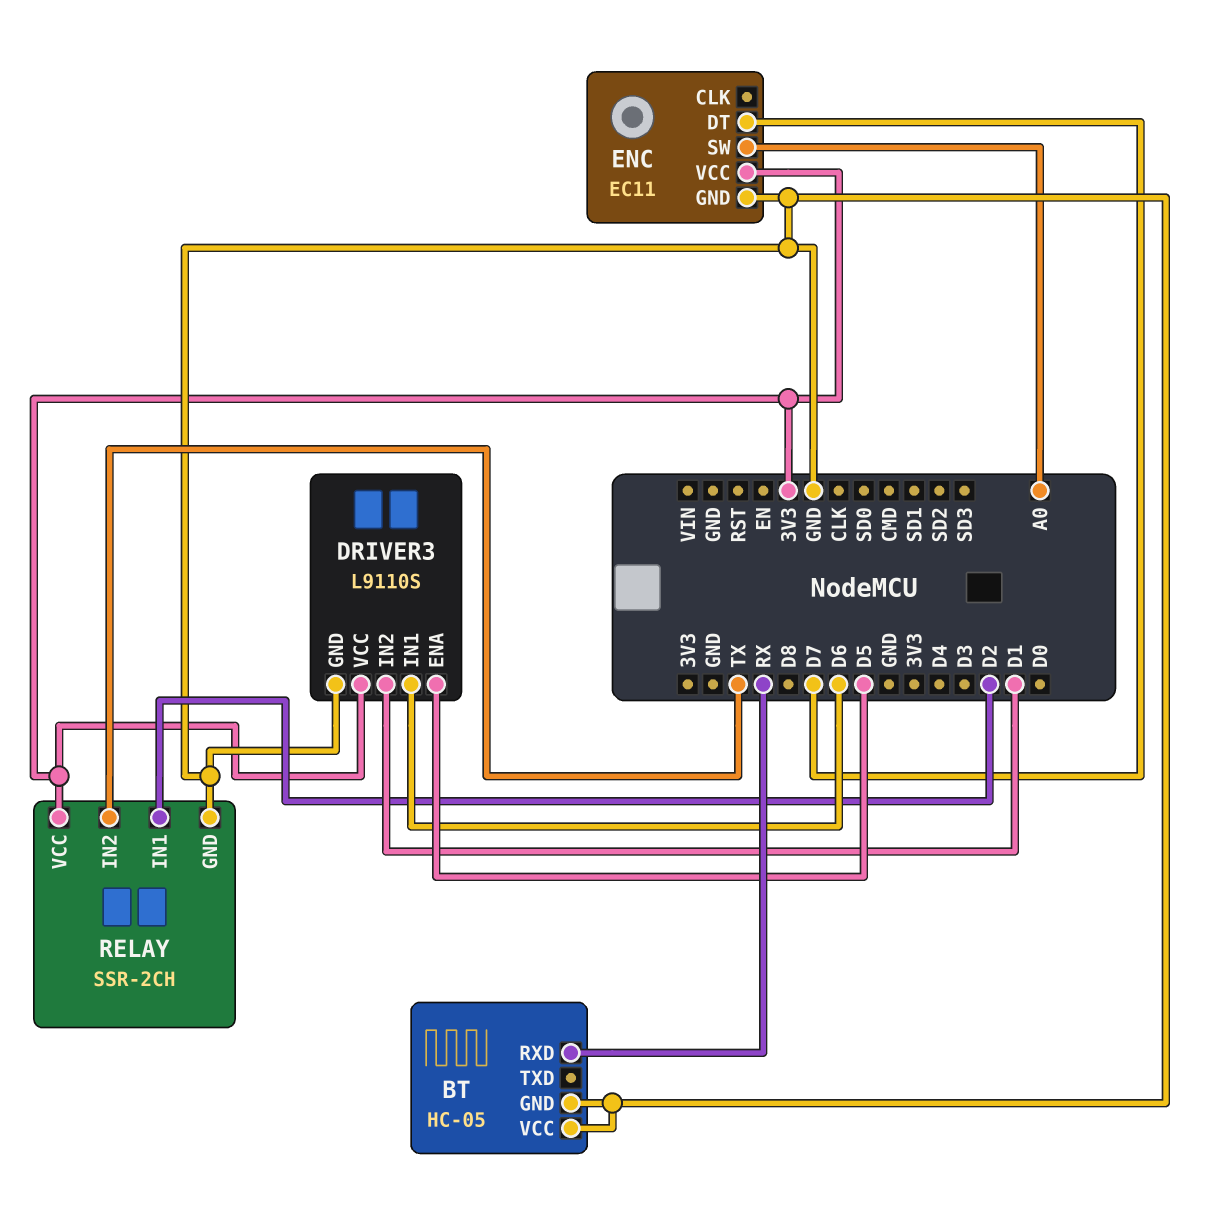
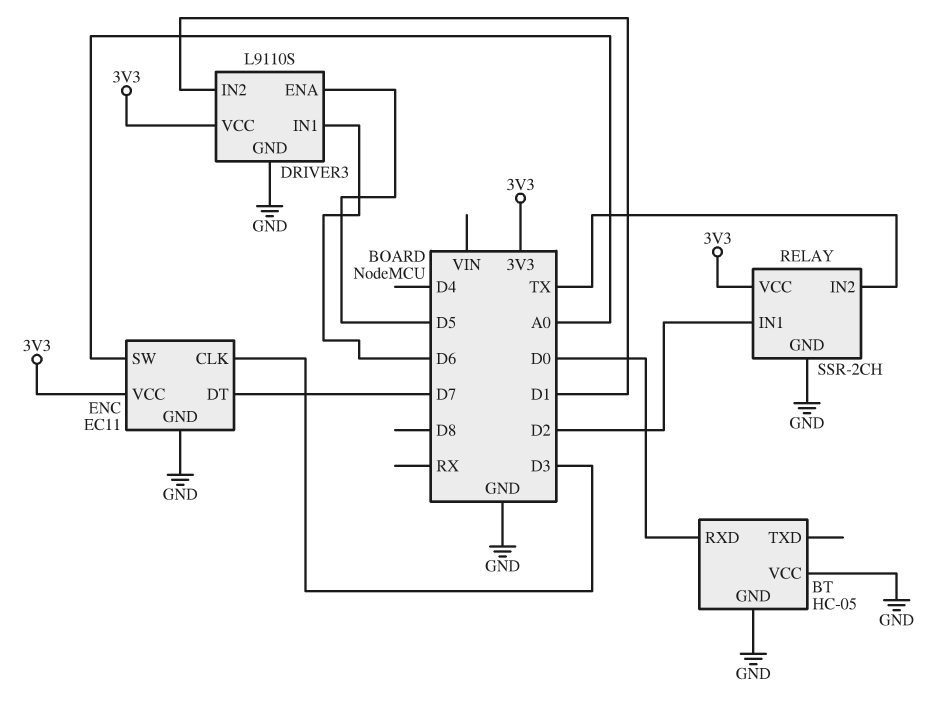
BT pin RXD: RX -> D0
ENC pin CLK: none -> D3

